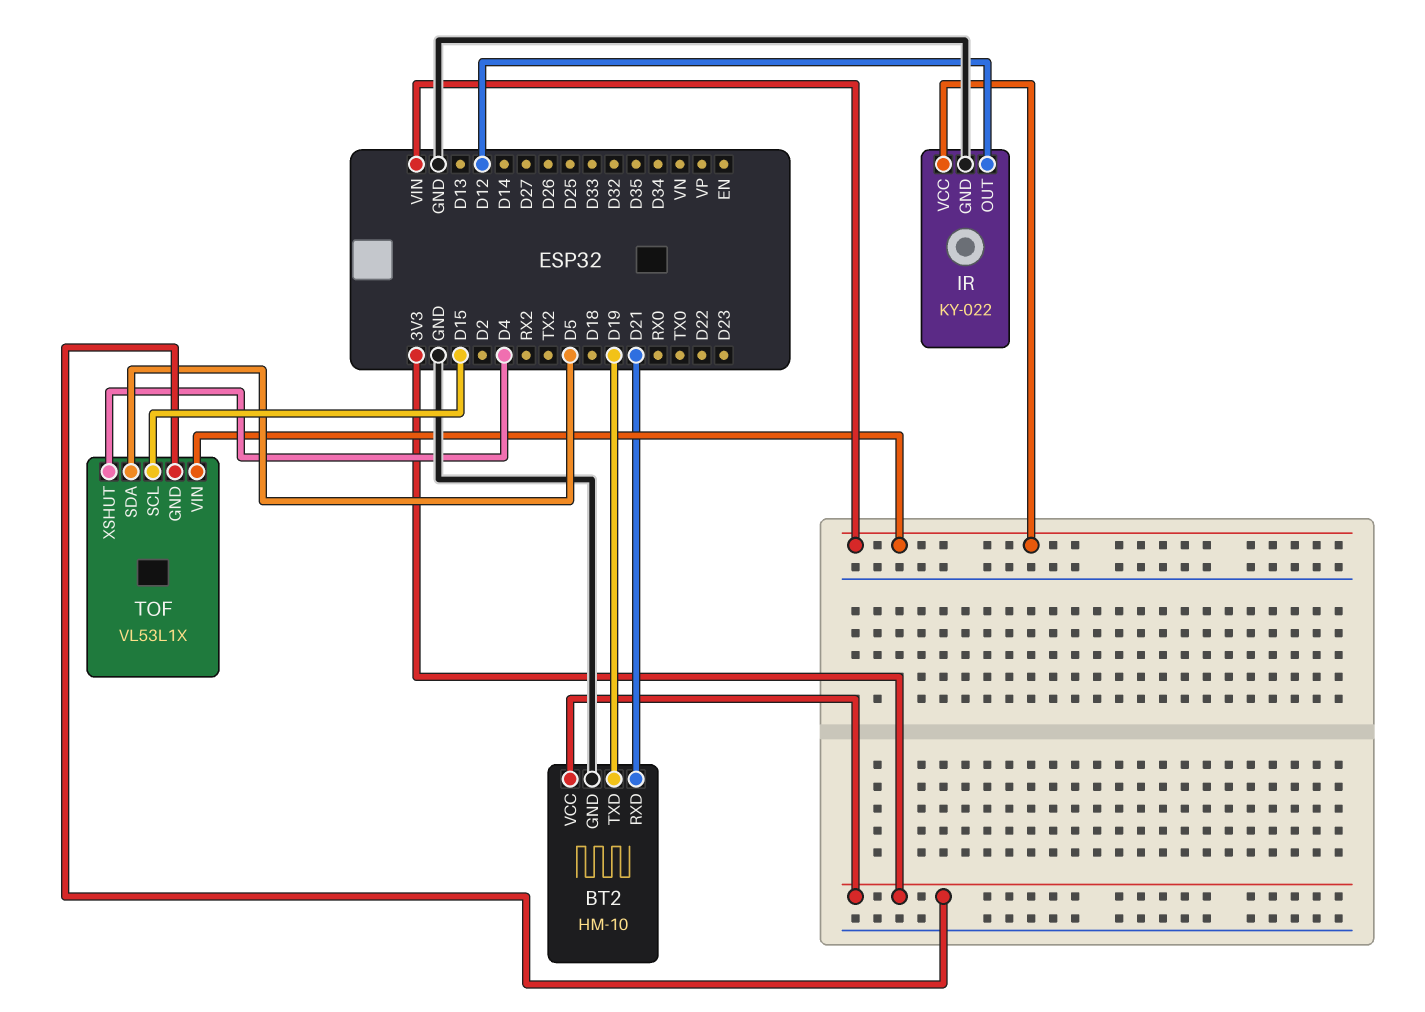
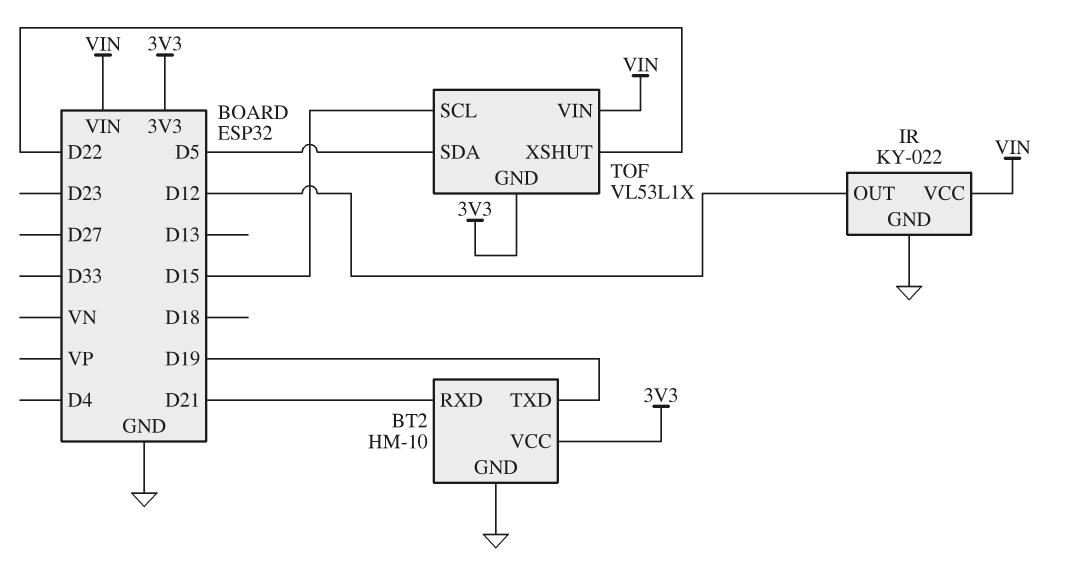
TOF pin XSHUT: D4 -> D22

